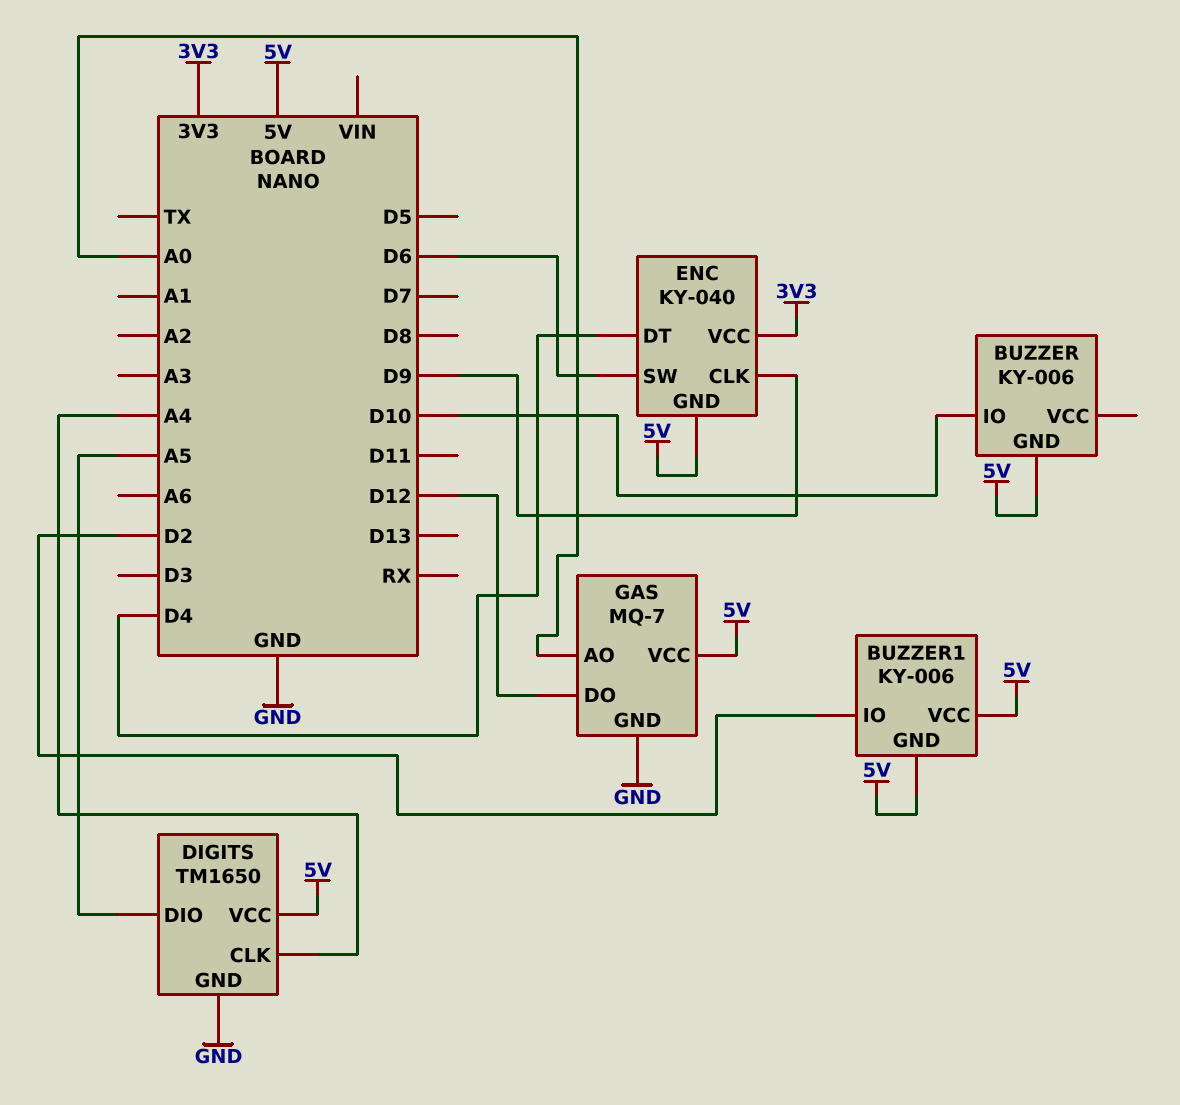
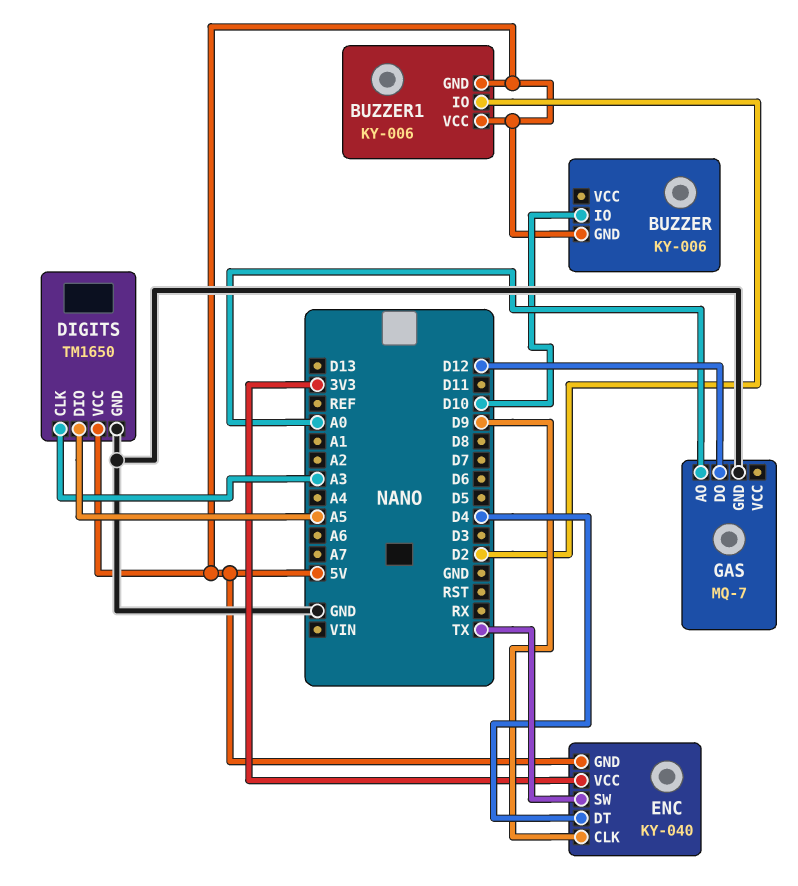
DIGITS pin CLK: A4 -> A3
ENC pin SW: D6 -> TX
GAS pin VCC: 5V -> none

